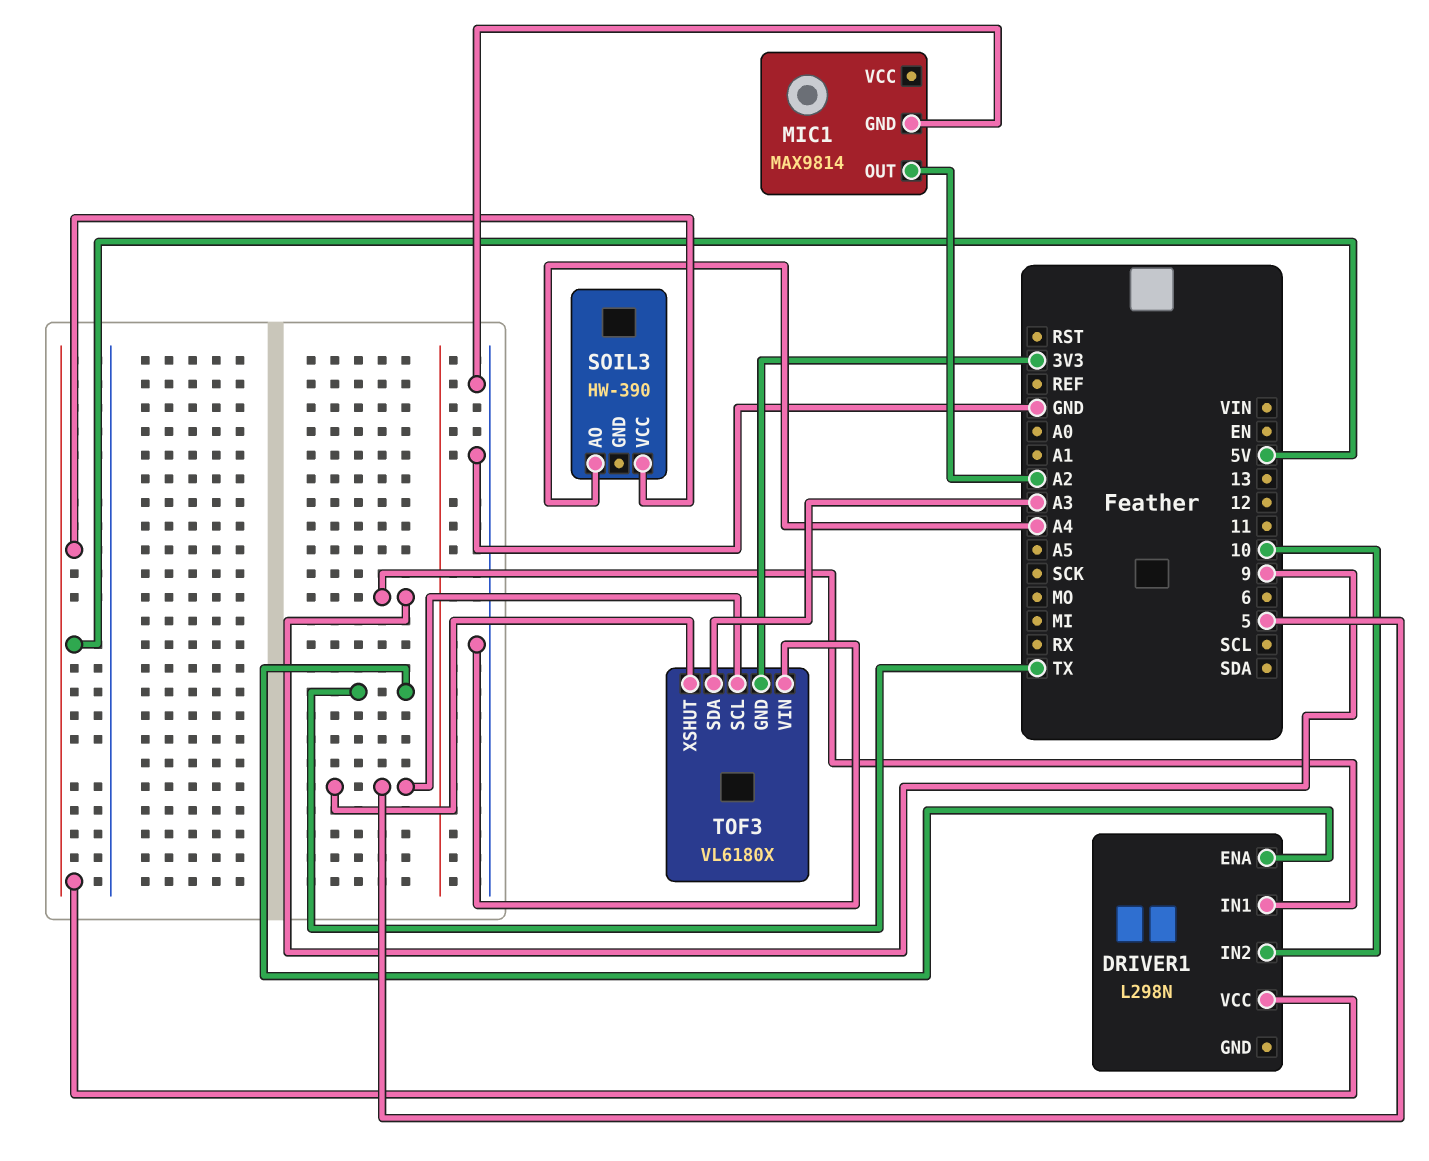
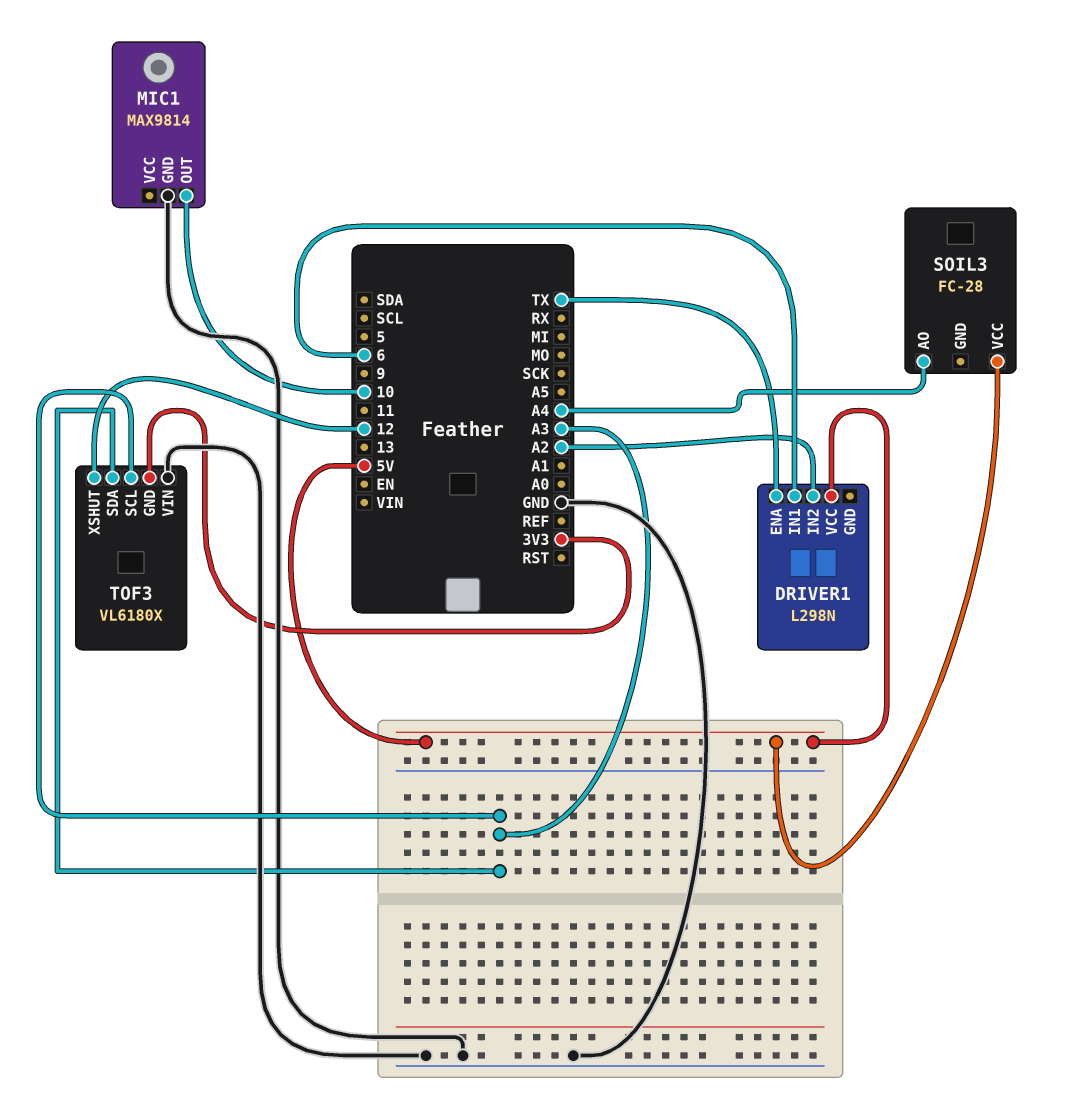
DRIVER1 pin IN1: 9 -> 6
DRIVER1 pin IN2: 10 -> A2
MIC1 pin OUT: A2 -> 10
SOIL3: HW-390 -> FC-28
TOF3 pin SCL: 5 -> A3
TOF3 pin XSHUT: 5 -> 12

